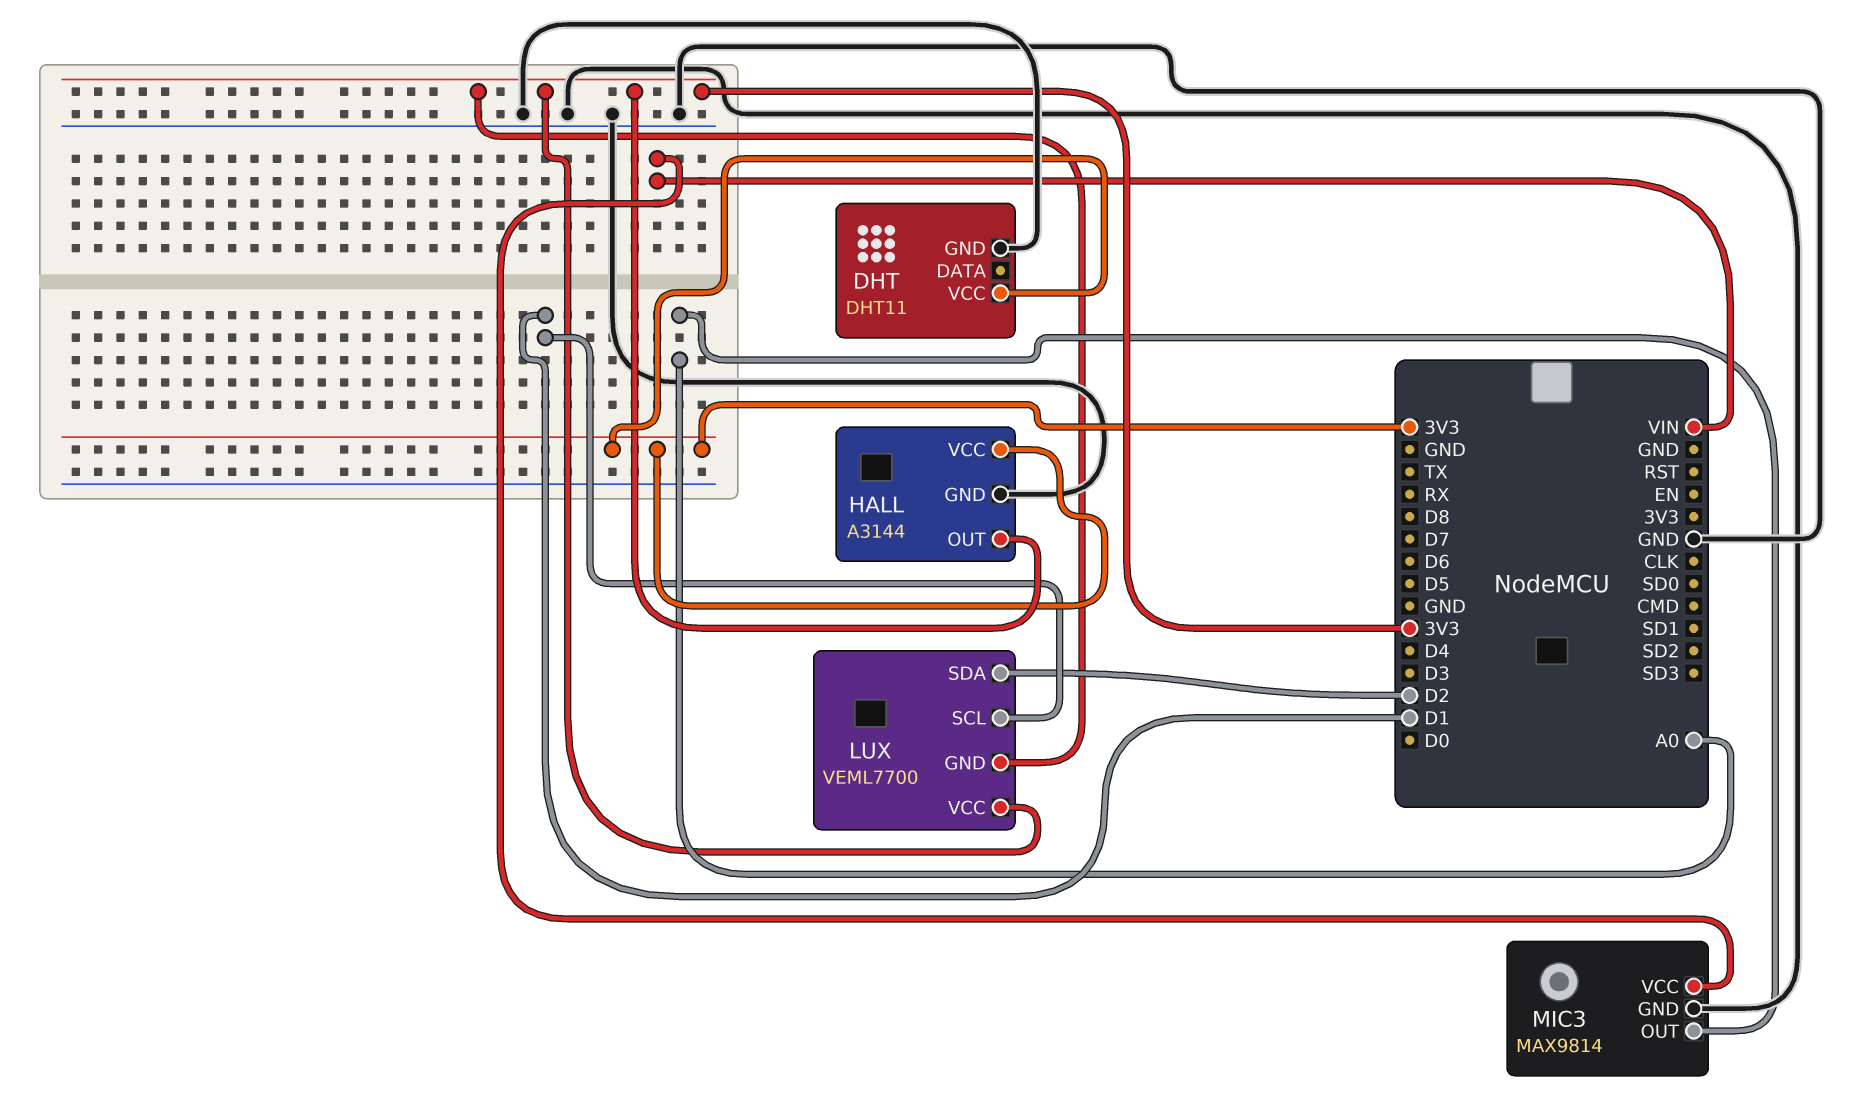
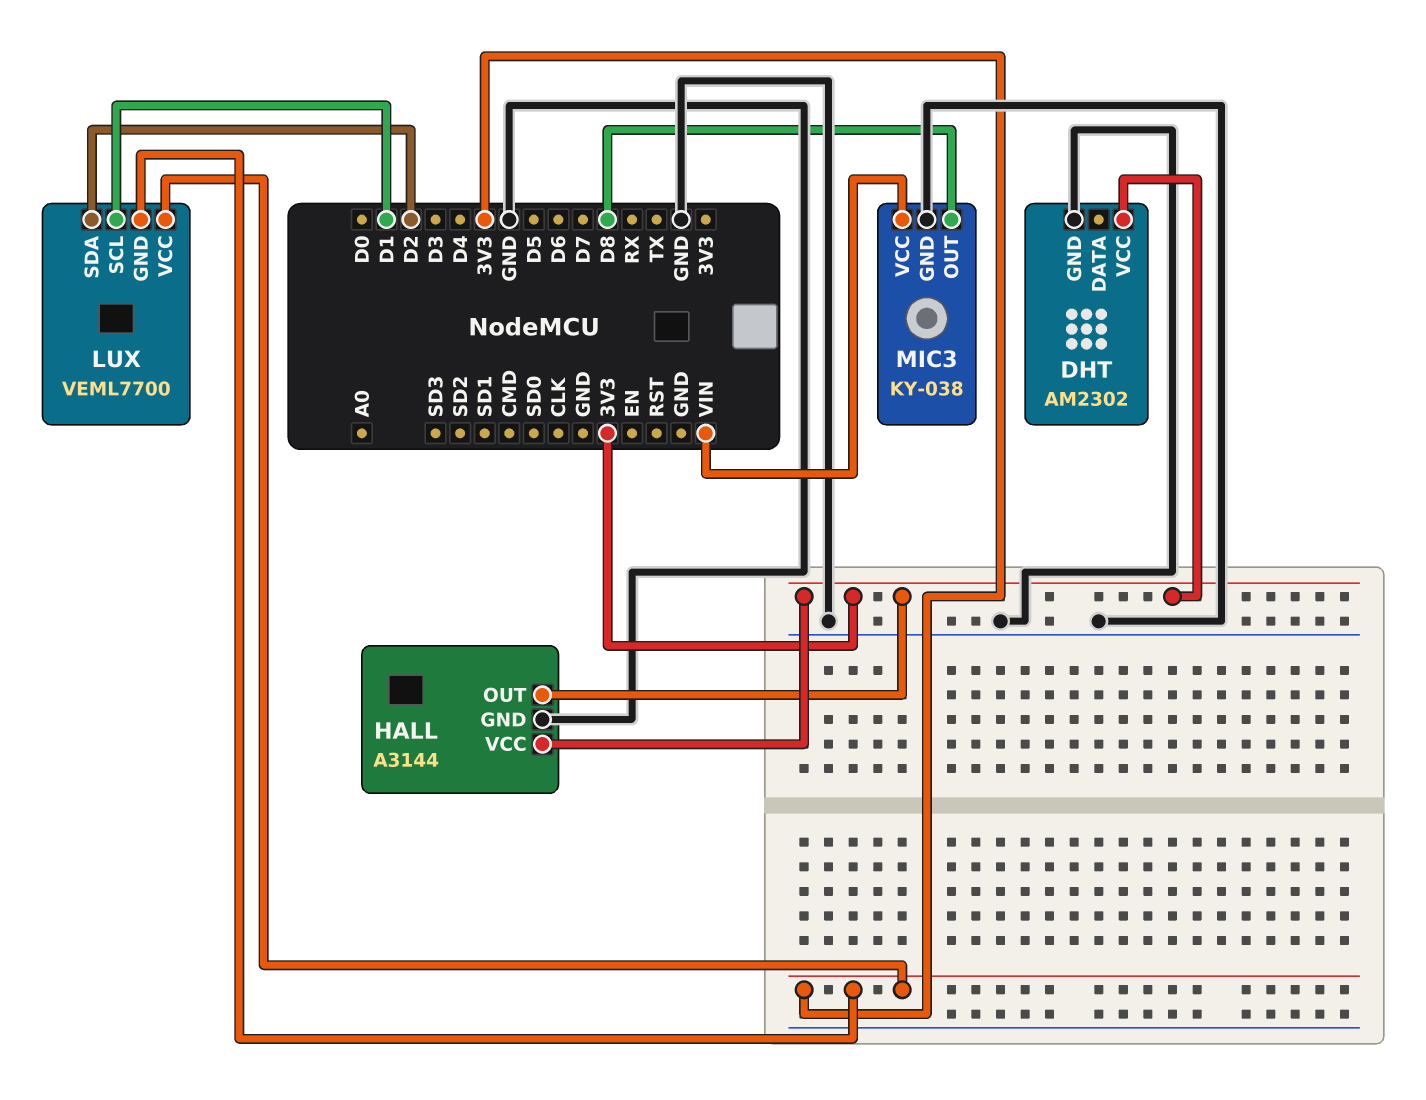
DHT: DHT11 -> AM2302
MIC3: MAX9814 -> KY-038
MIC3 pin OUT: A0 -> D8

